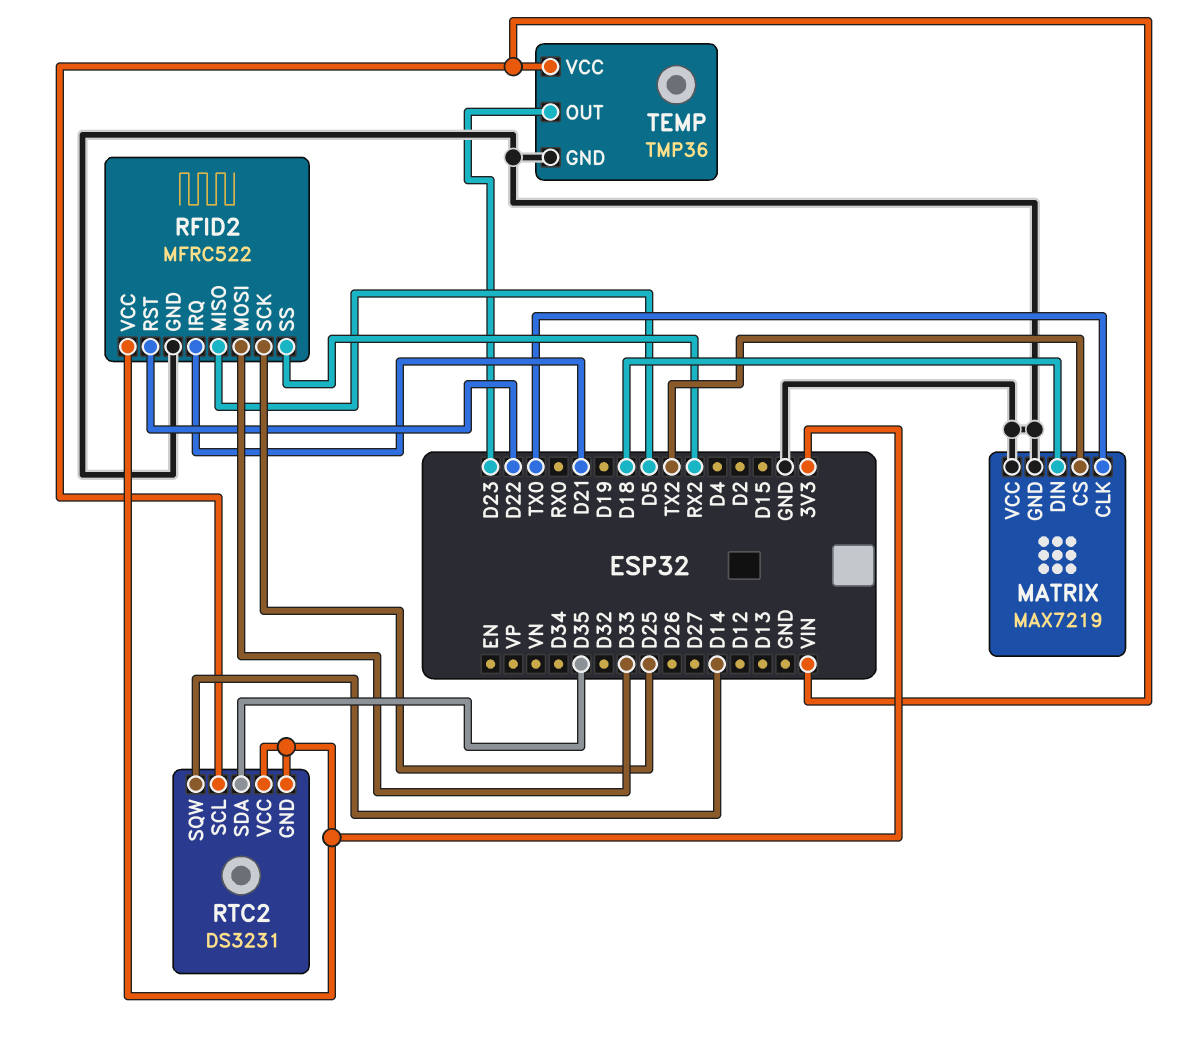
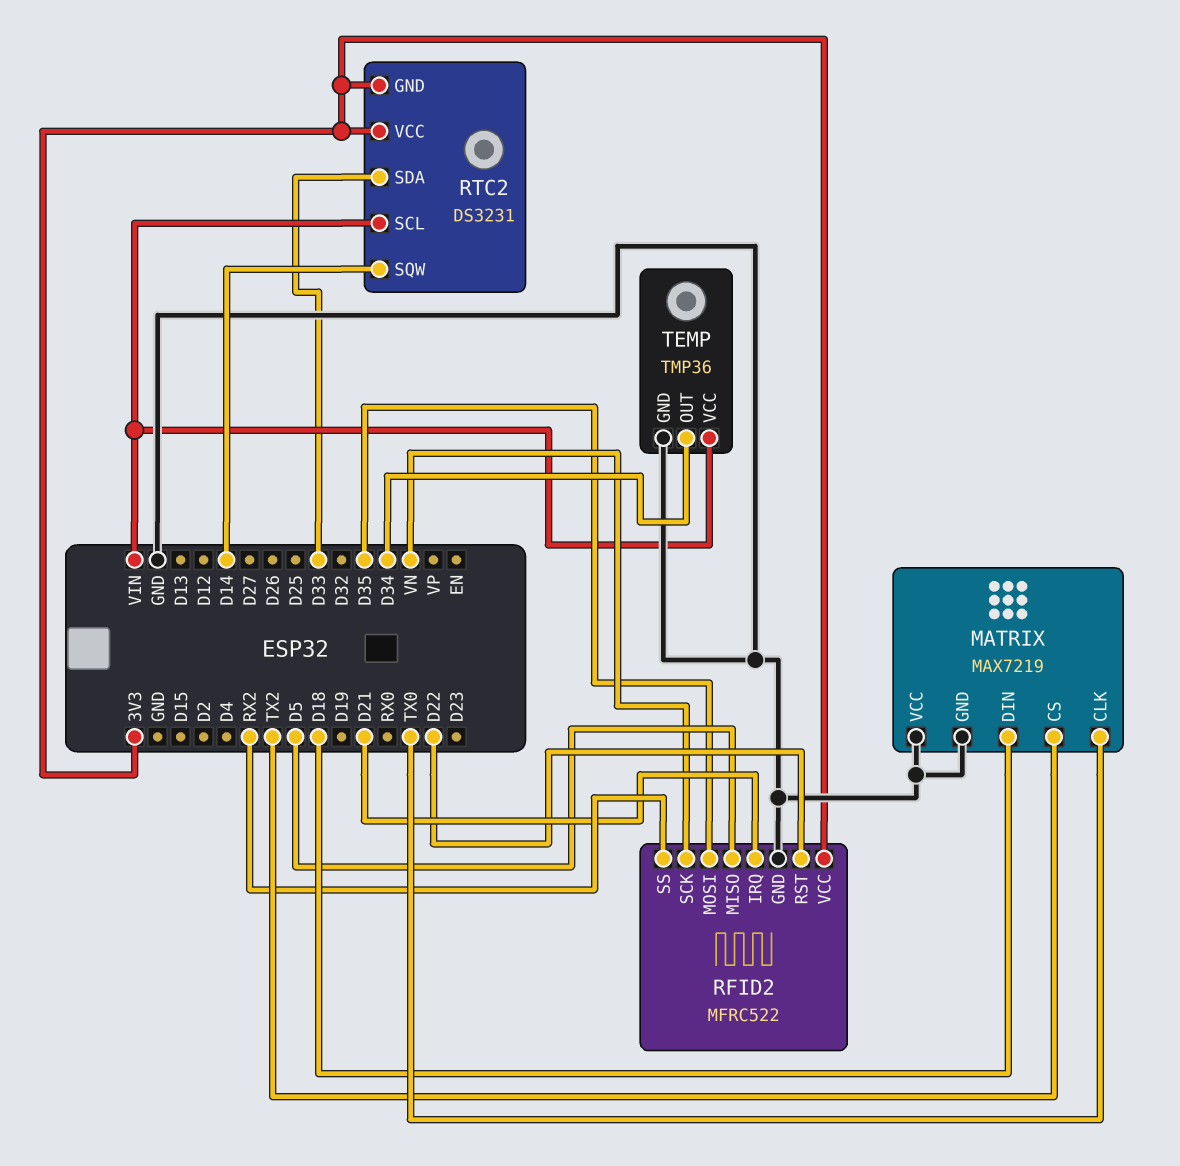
RFID2 pin MOSI: D33 -> D35
RFID2 pin SCK: D25 -> VN
RTC2 pin SDA: D35 -> D33
TEMP pin OUT: D23 -> D34

